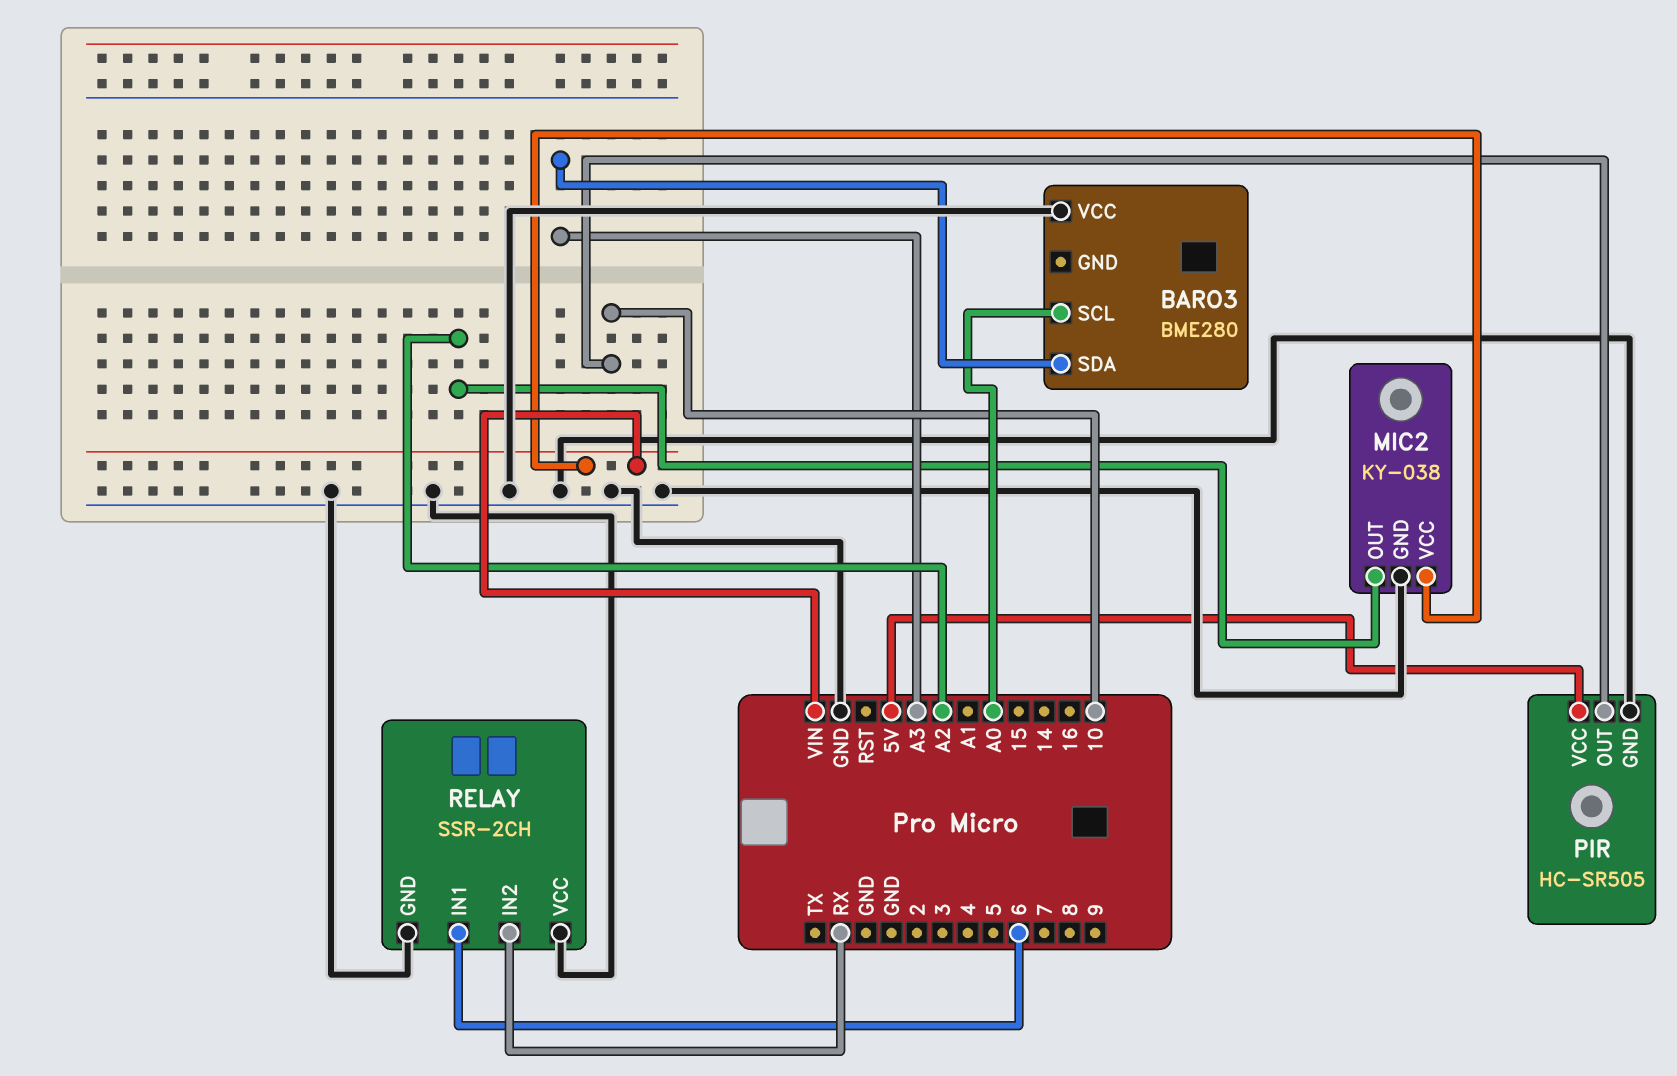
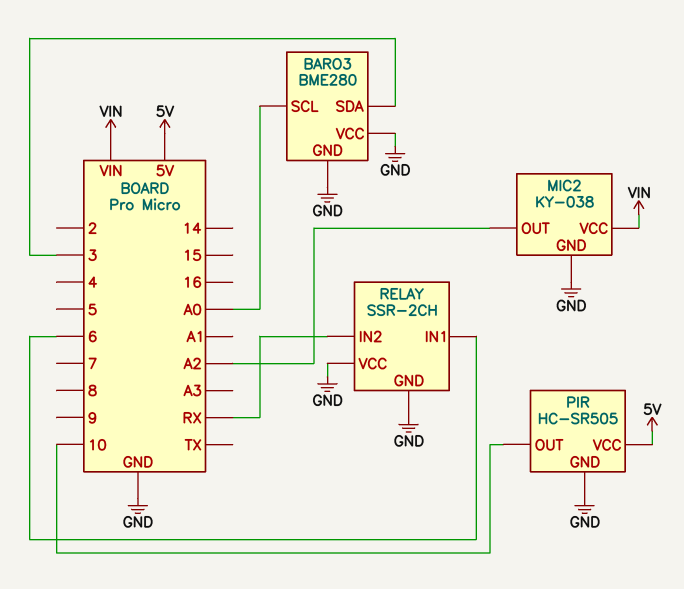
BARO3 pin GND: none -> GND
BARO3 pin SDA: A3 -> 3

